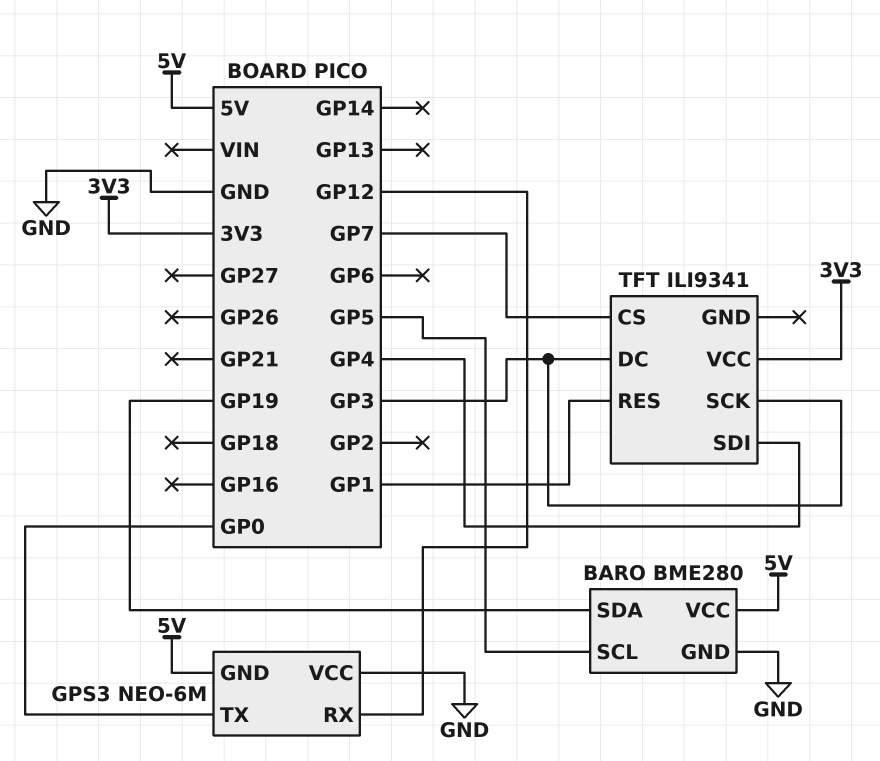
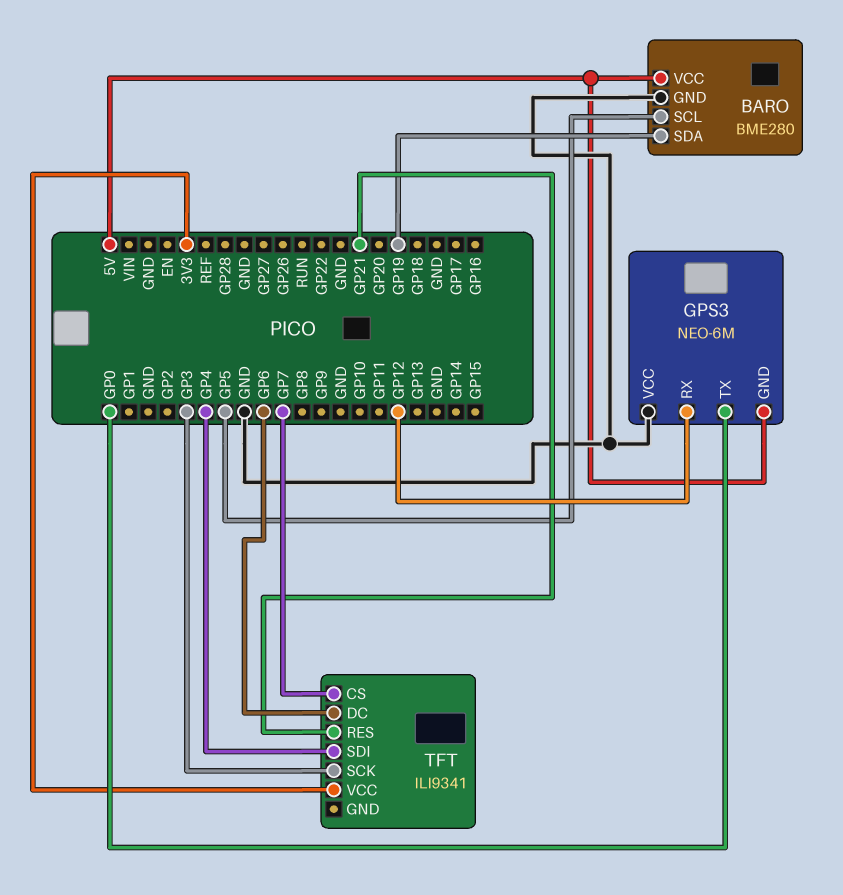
TFT pin DC: GP3 -> GP6
TFT pin RES: GP1 -> GP21

